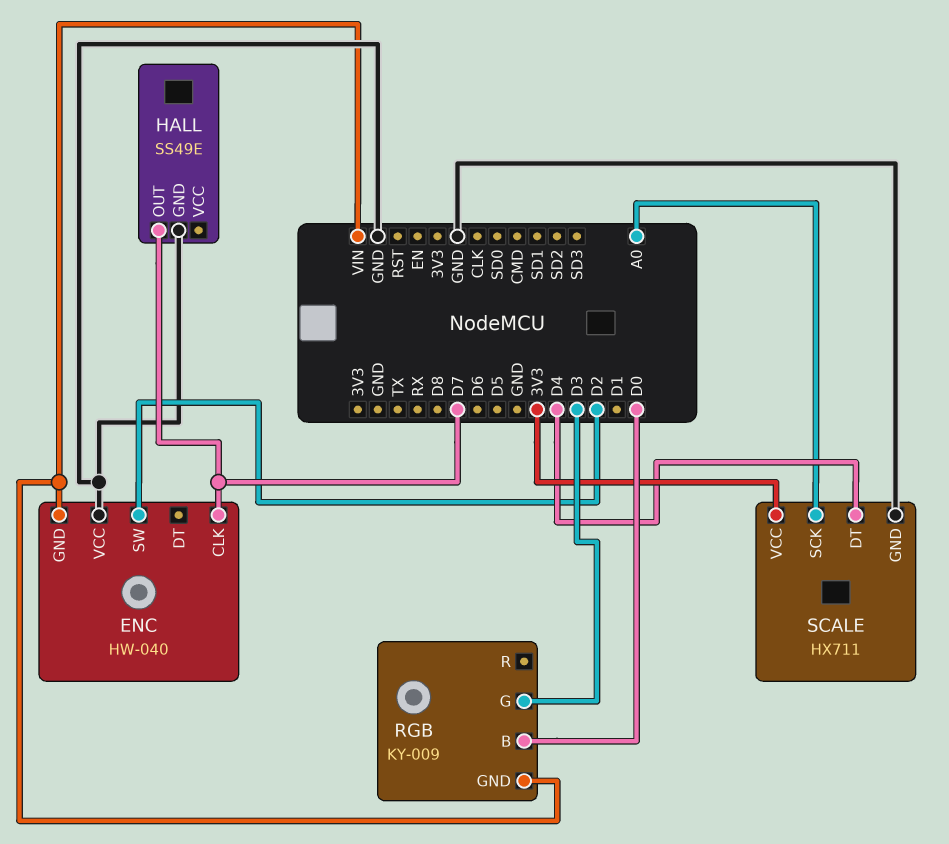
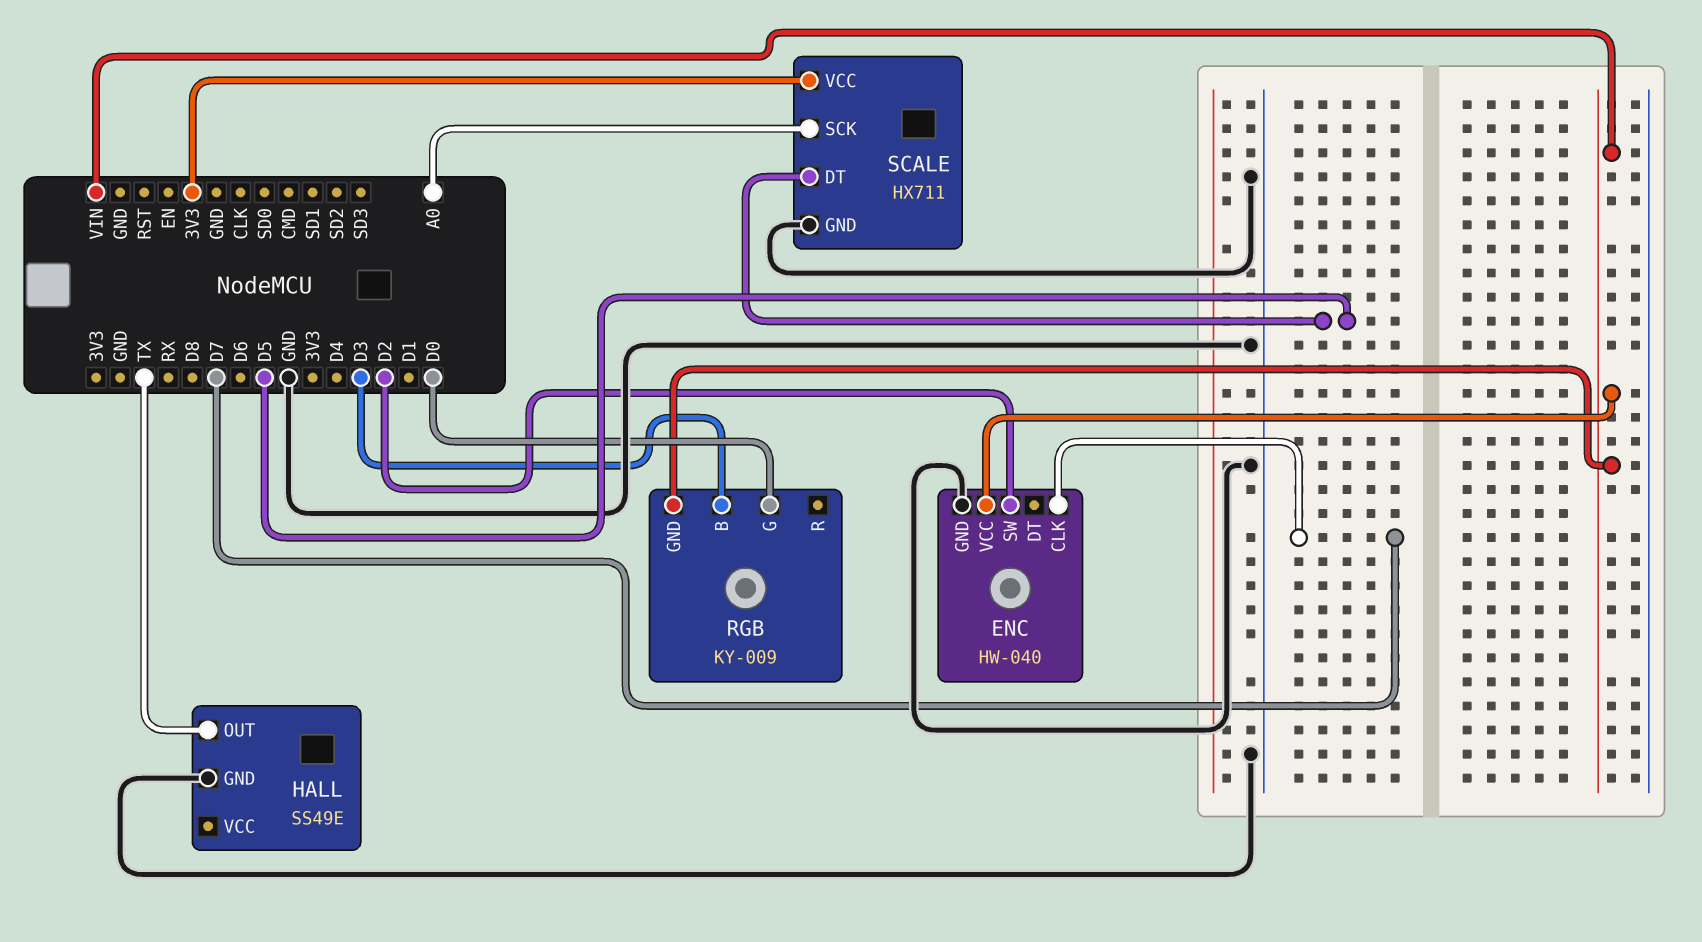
ENC pin GND: VIN -> GND
ENC pin VCC: GND -> VIN
HALL pin OUT: D7 -> TX
RGB pin B: D0 -> D3
RGB pin G: D3 -> D0
SCALE pin DT: D4 -> D5

